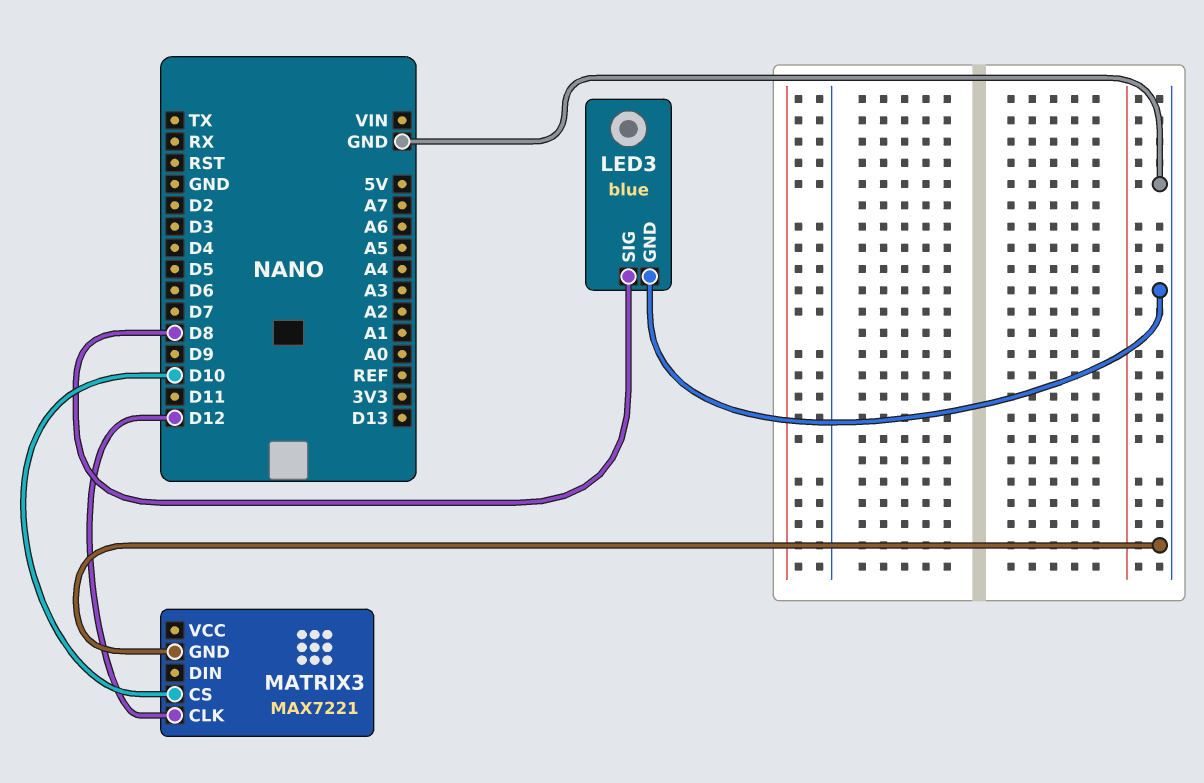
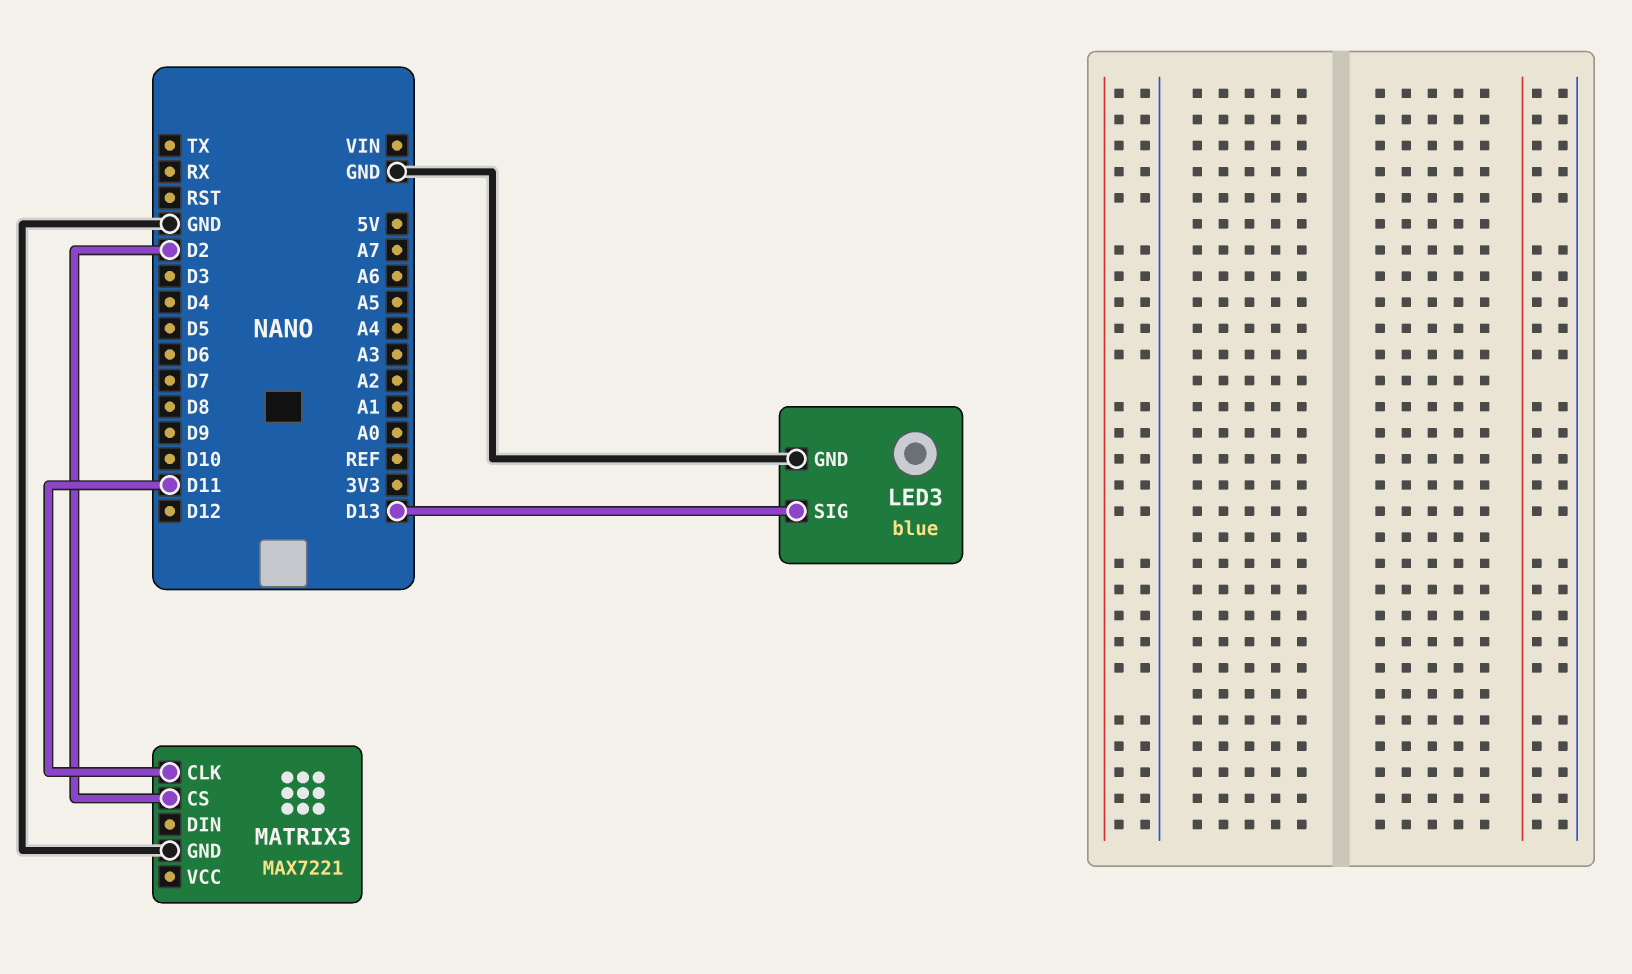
LED3 pin SIG: D8 -> D13
MATRIX3 pin CLK: D12 -> D11
MATRIX3 pin CS: D10 -> D2

